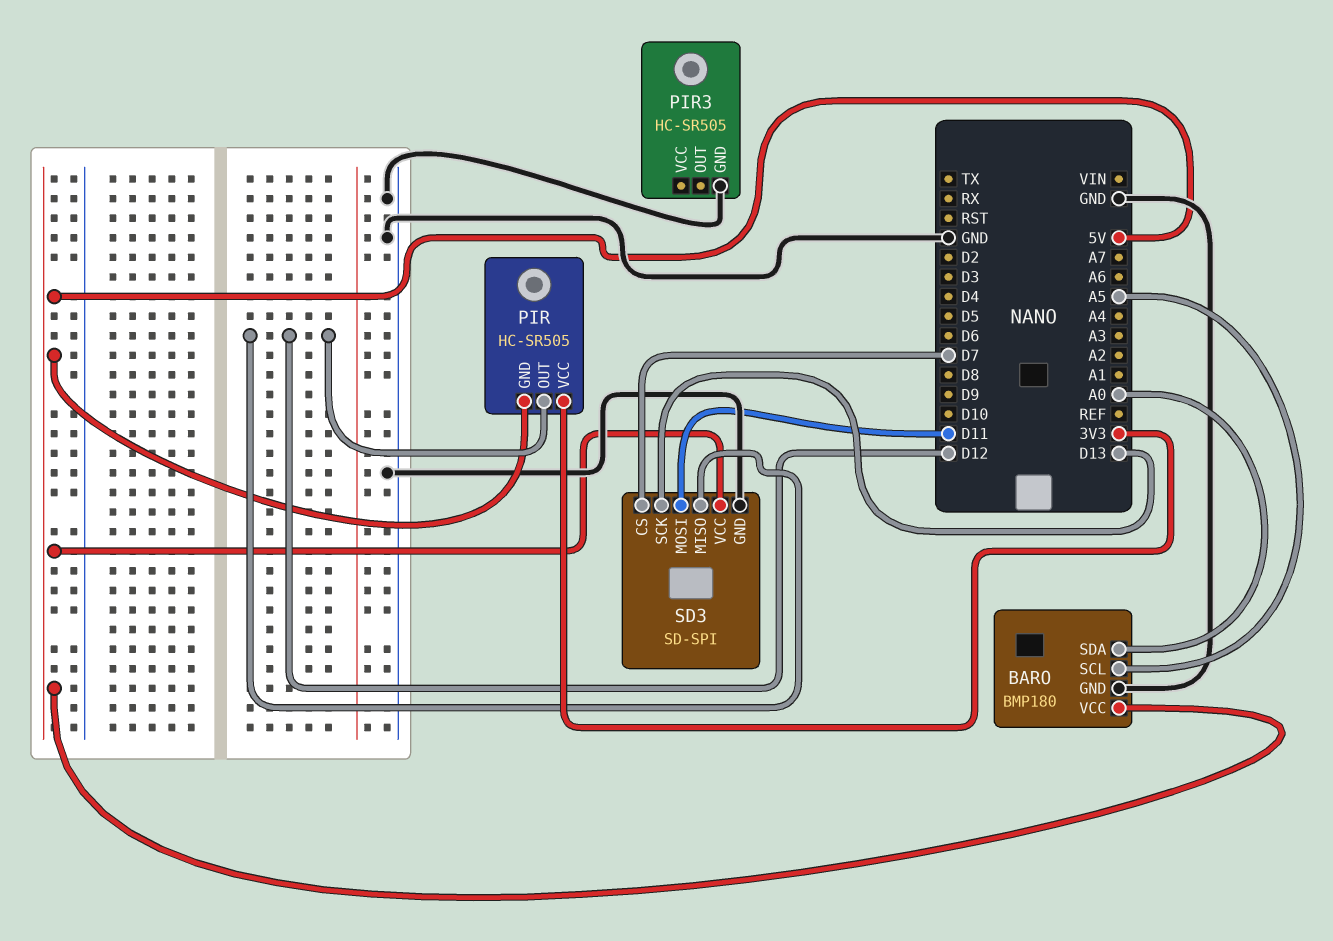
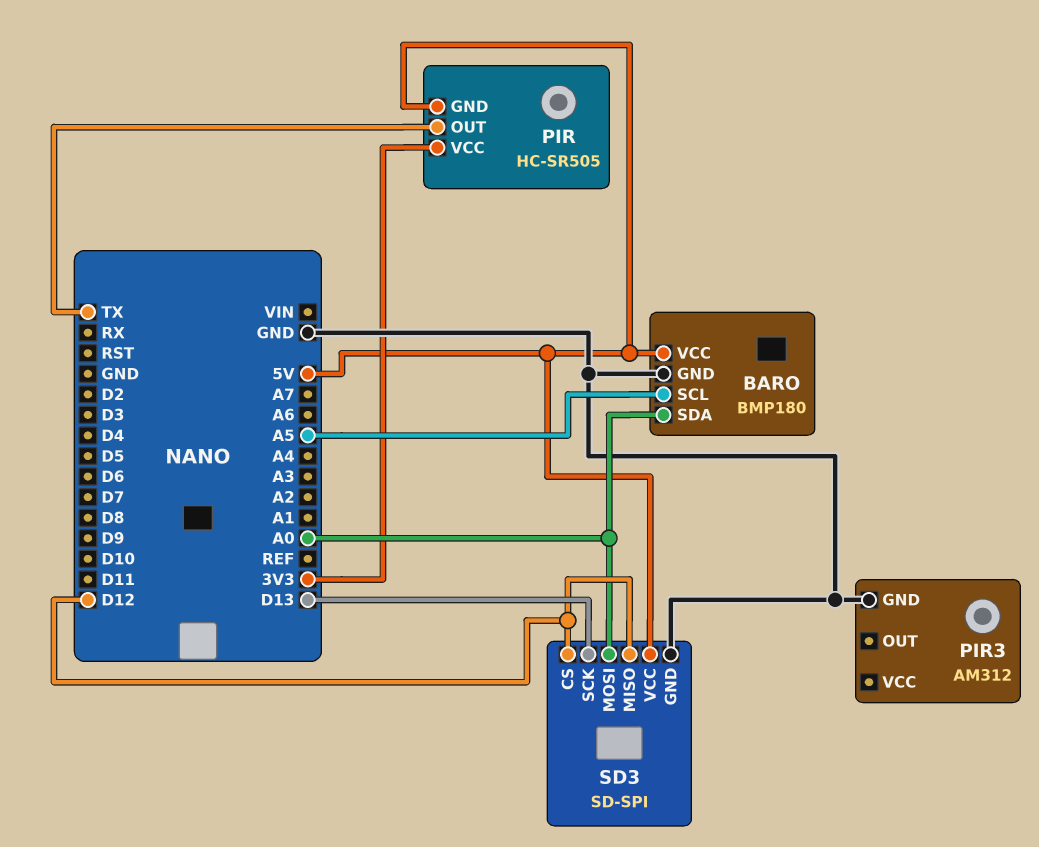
PIR pin OUT: D12 -> TX
PIR3: HC-SR505 -> AM312
SD3 pin CS: D7 -> D12
SD3 pin MOSI: D11 -> A0

